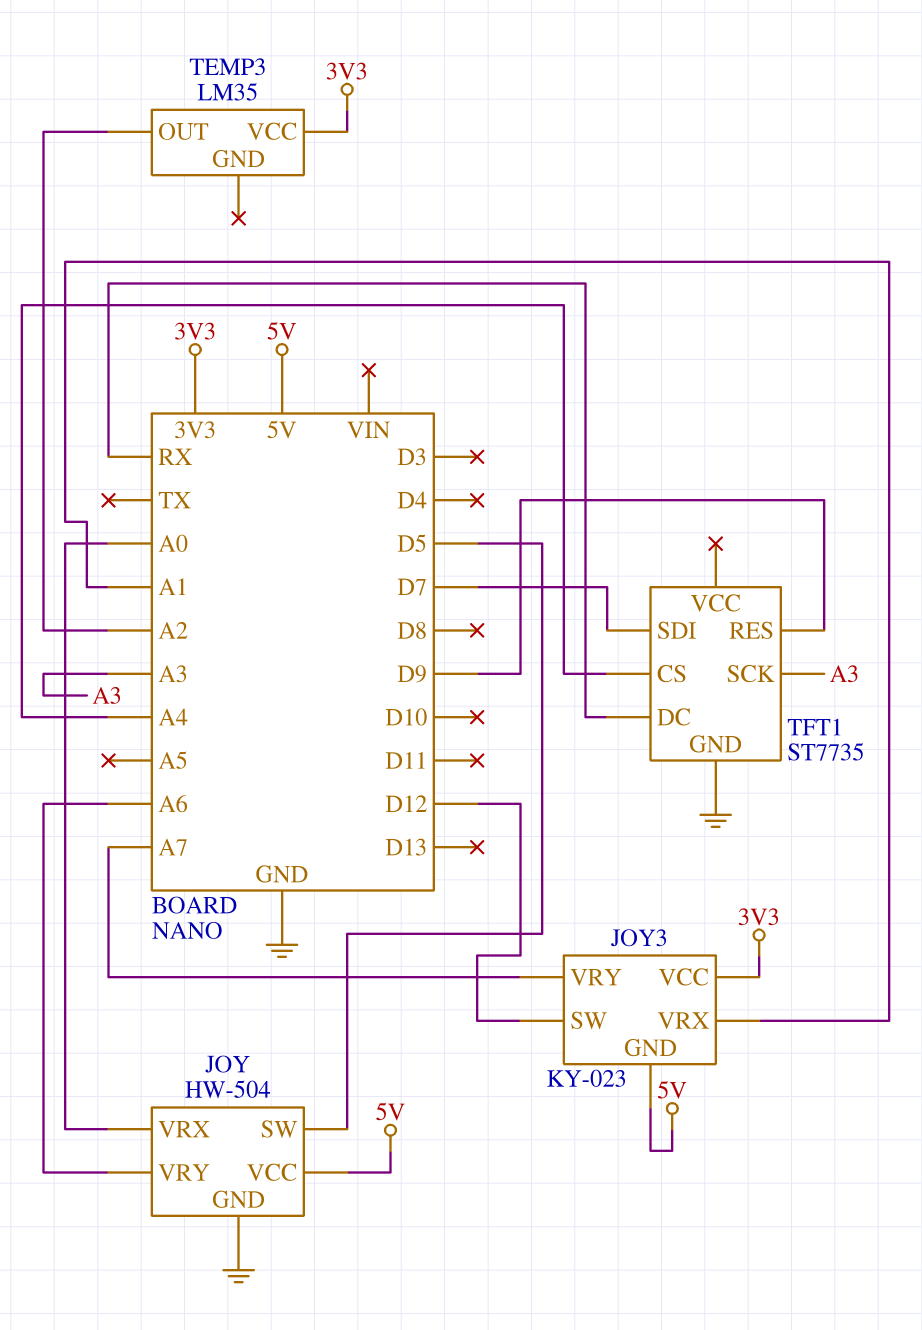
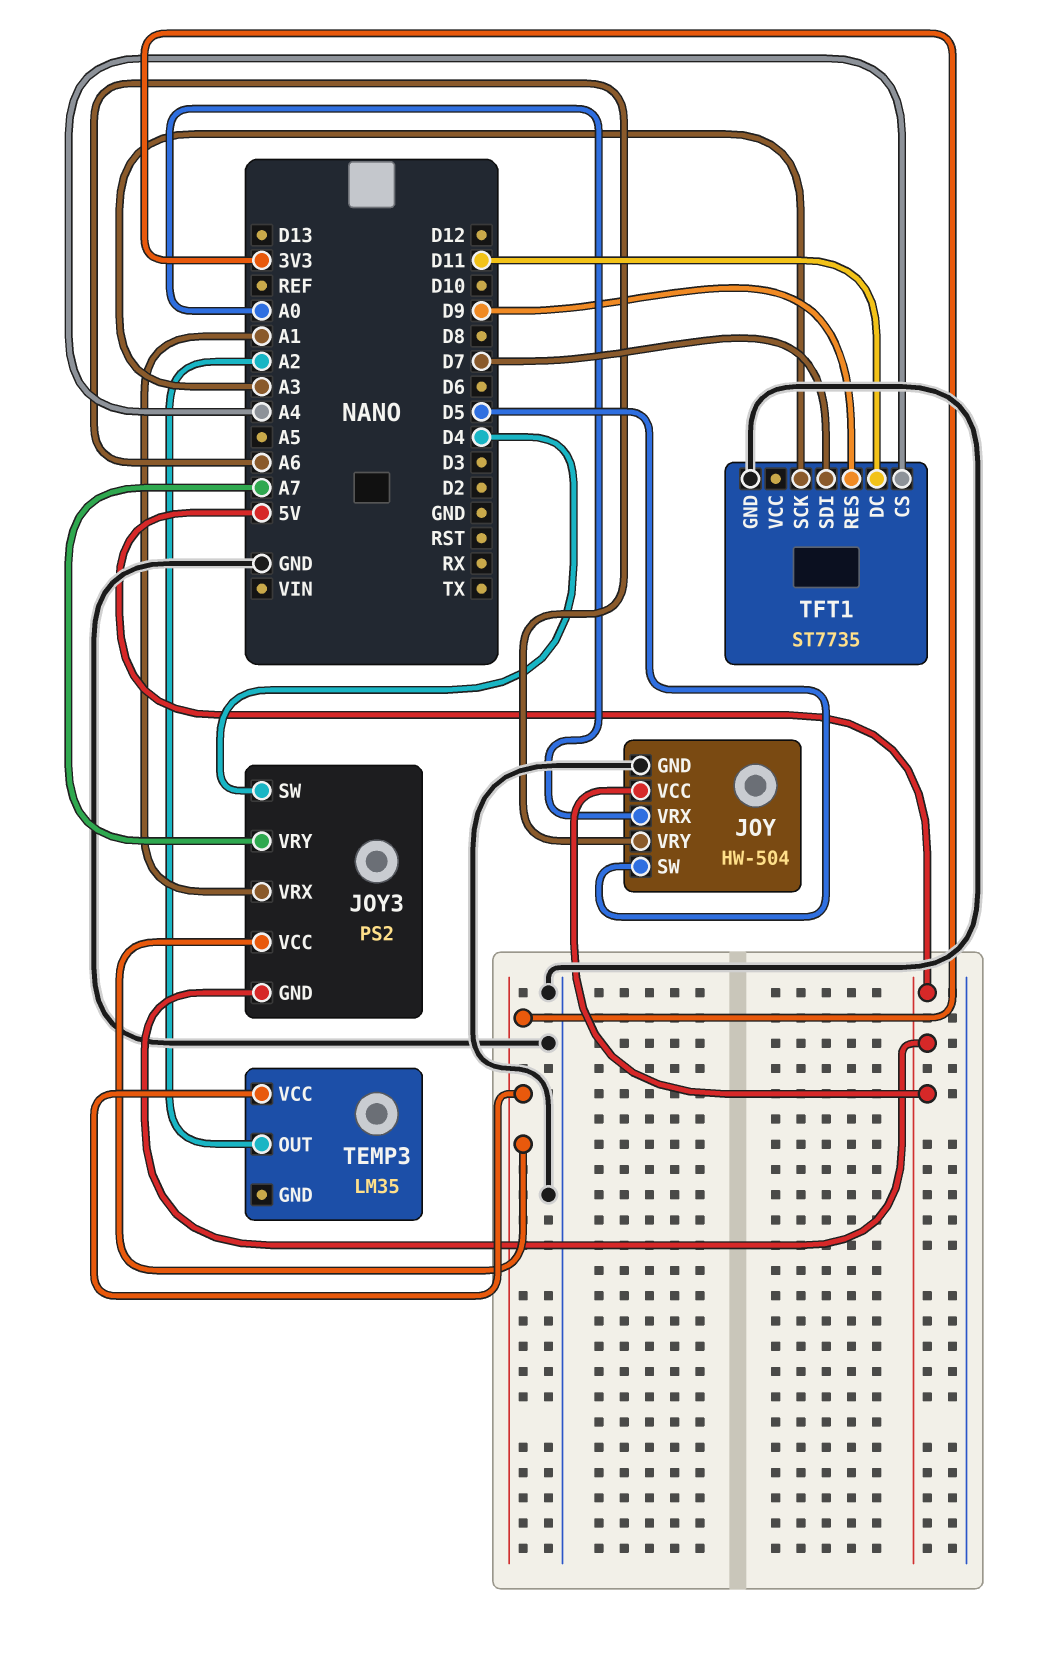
JOY3: KY-023 -> PS2
JOY3 pin SW: D12 -> D4
TFT1 pin DC: RX -> D11

